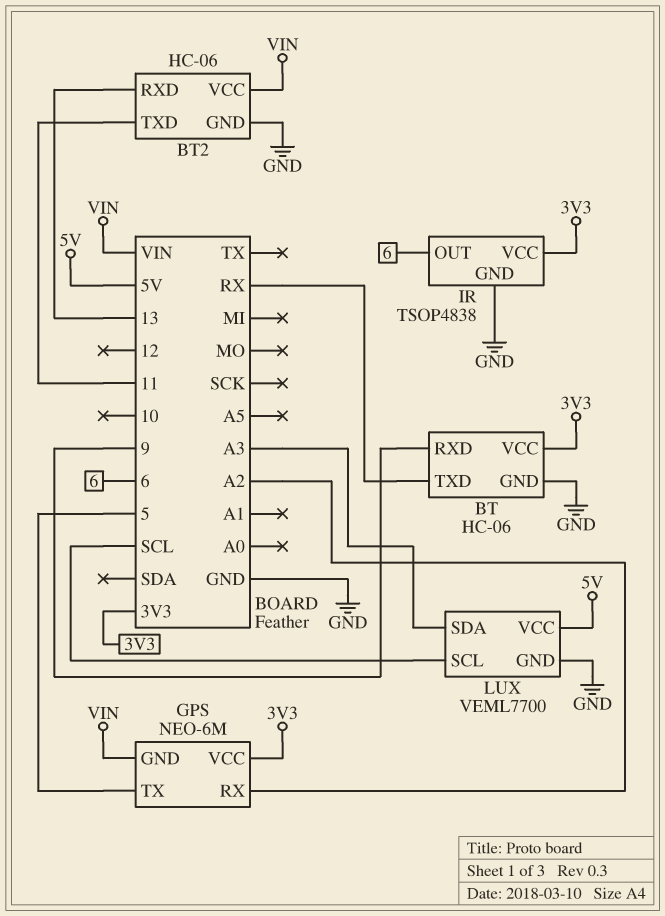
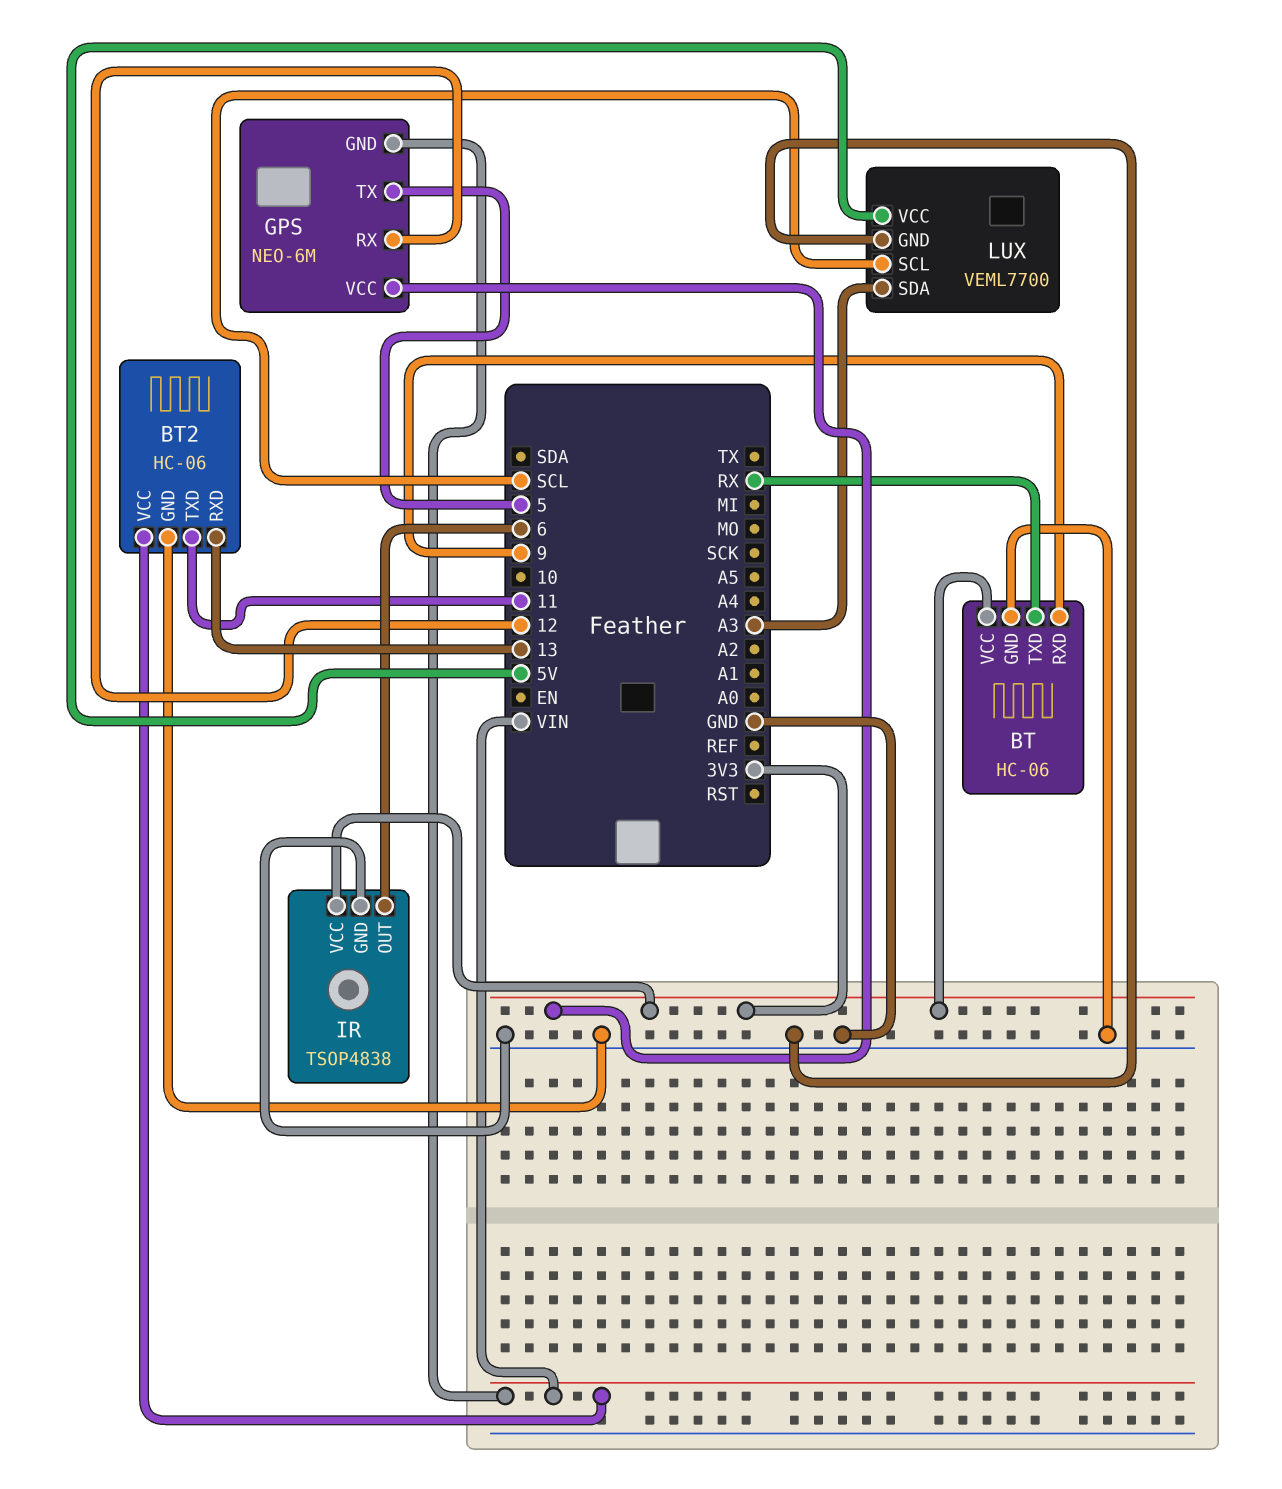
GPS pin RX: A2 -> 12

